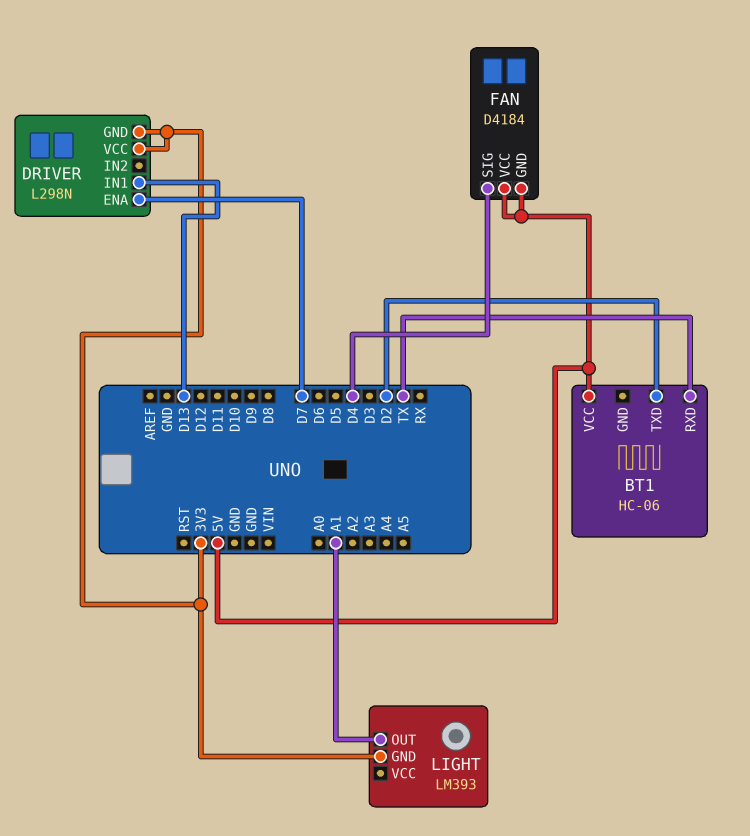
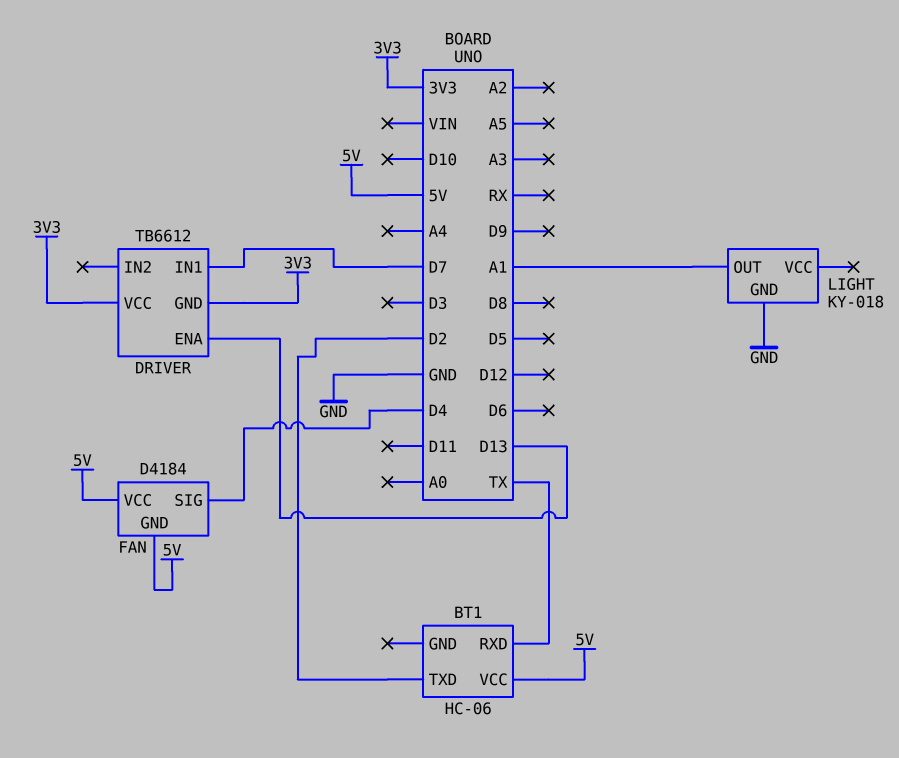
DRIVER: L298N -> TB6612
DRIVER pin ENA: D7 -> D13
DRIVER pin IN1: D13 -> D7
LIGHT: LM393 -> KY-018
LIGHT pin GND: 3V3 -> GND

